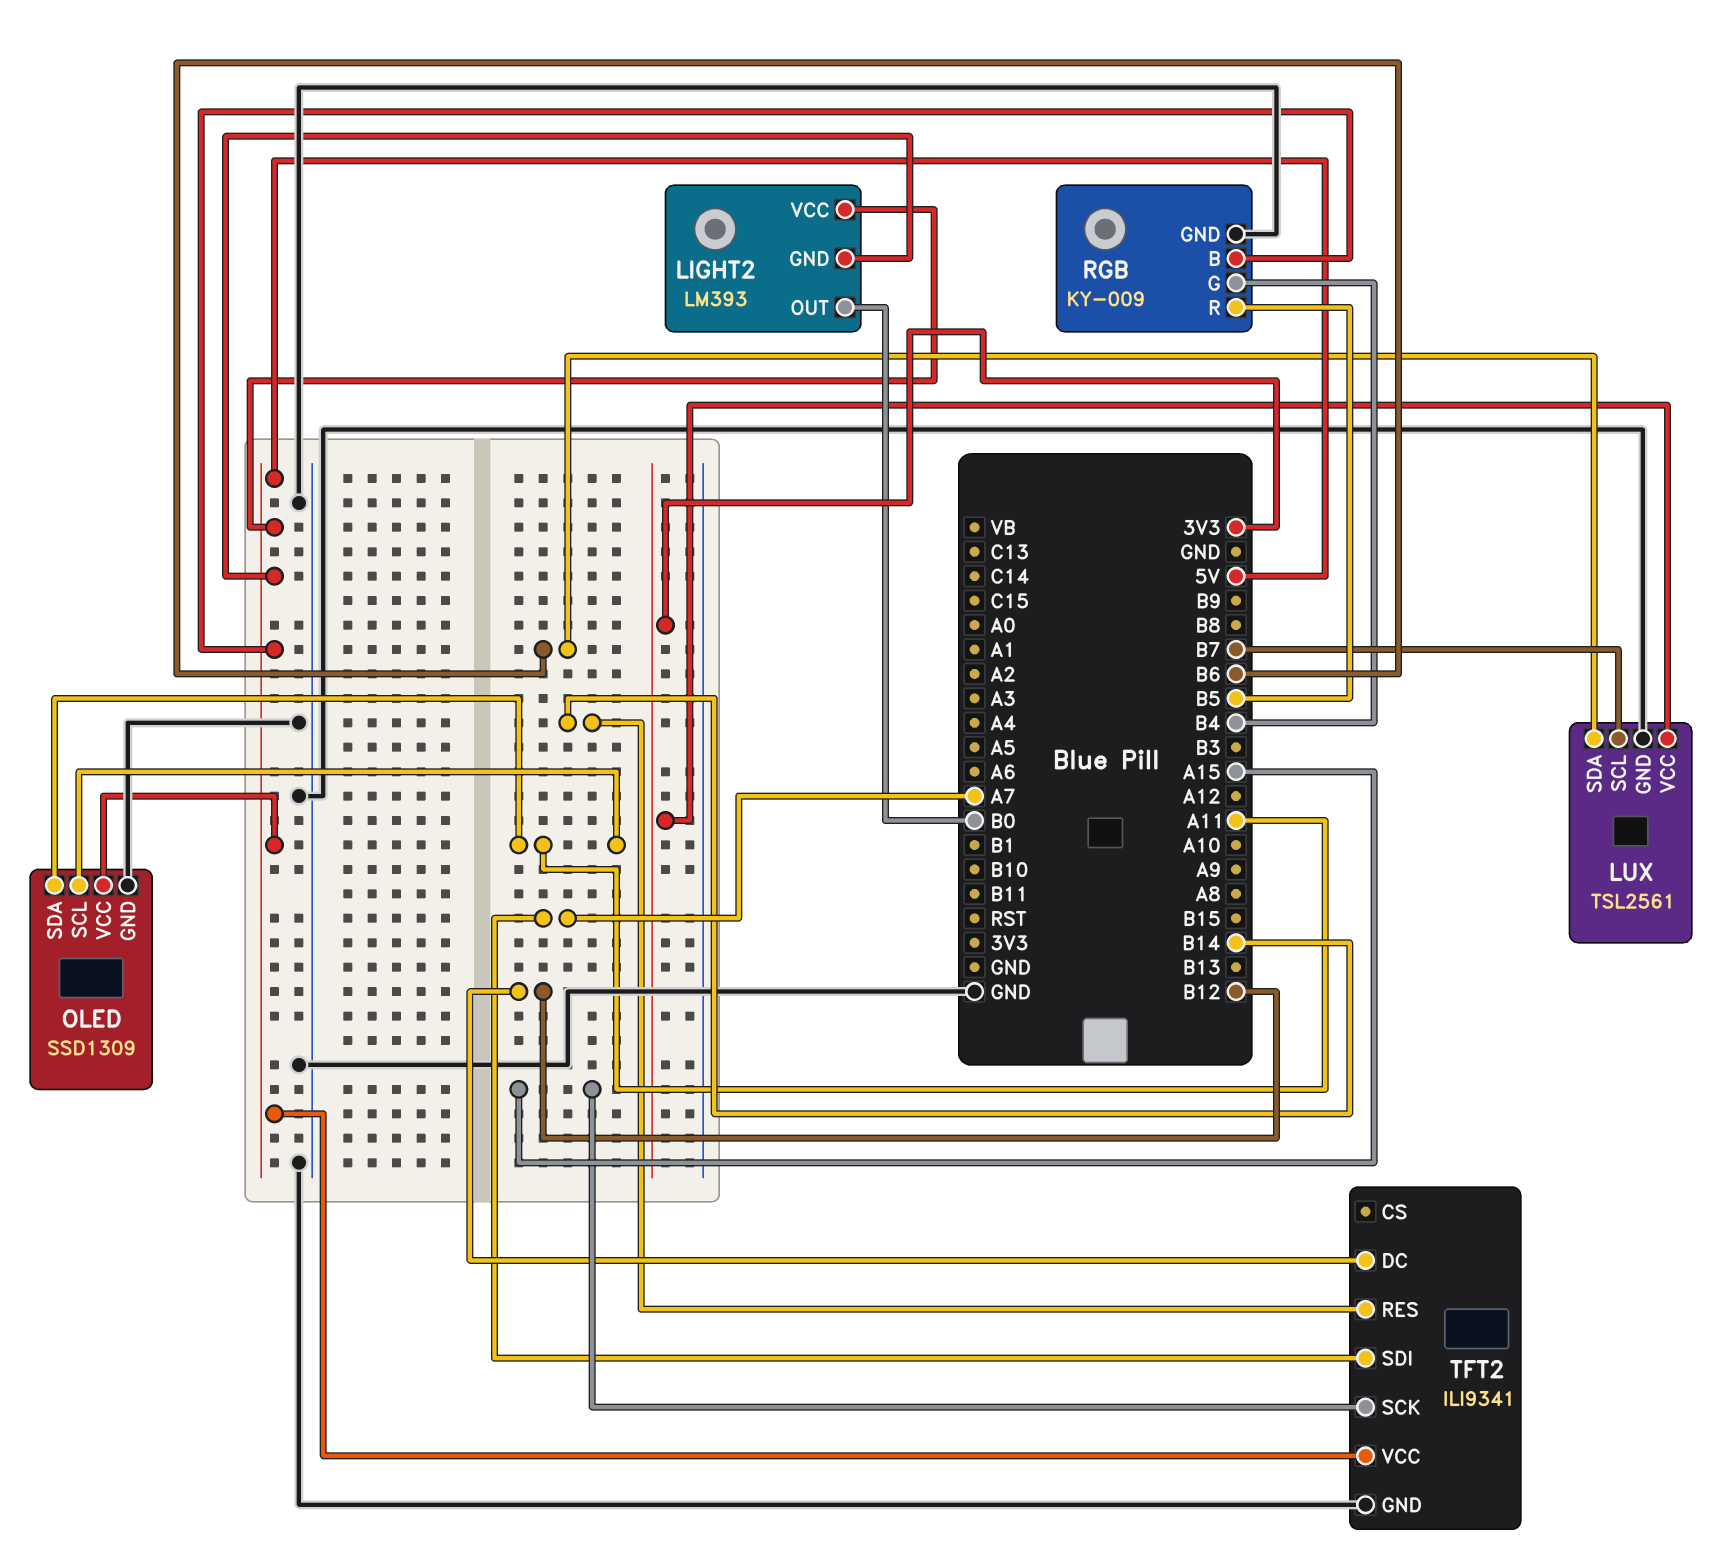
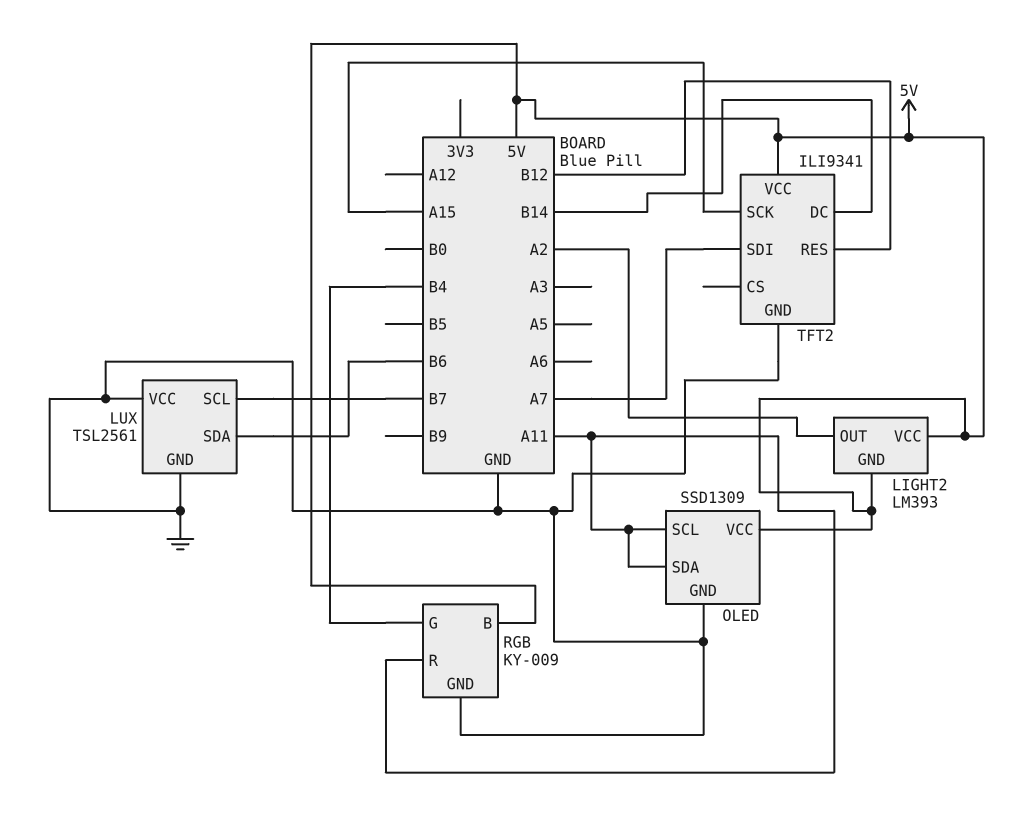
LIGHT2 pin OUT: B0 -> A2
LUX pin VCC: 3V3 -> GND
RGB pin R: B5 -> A11
TFT2 pin DC: B12 -> B14
TFT2 pin RES: B14 -> B12

